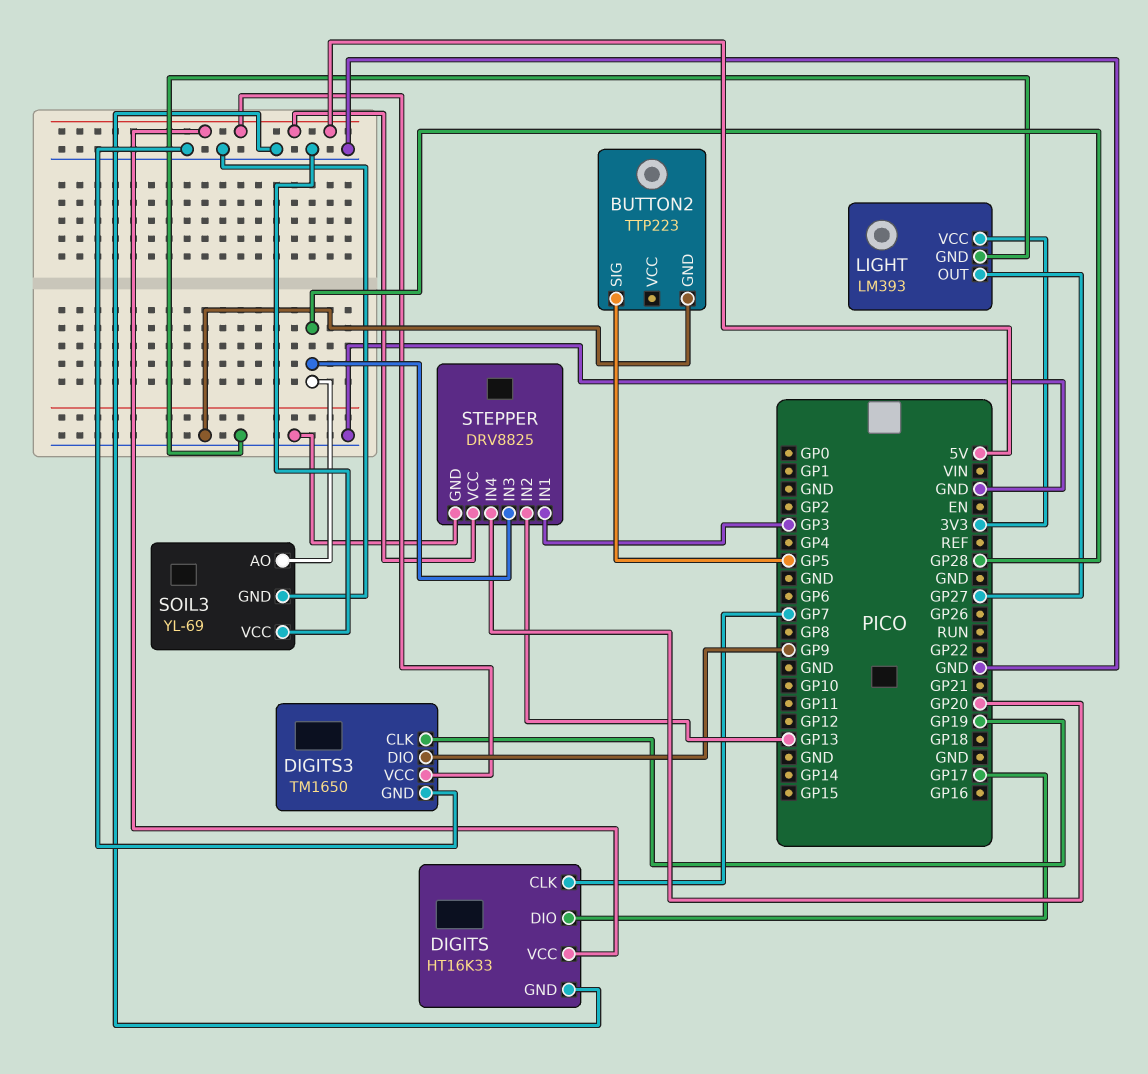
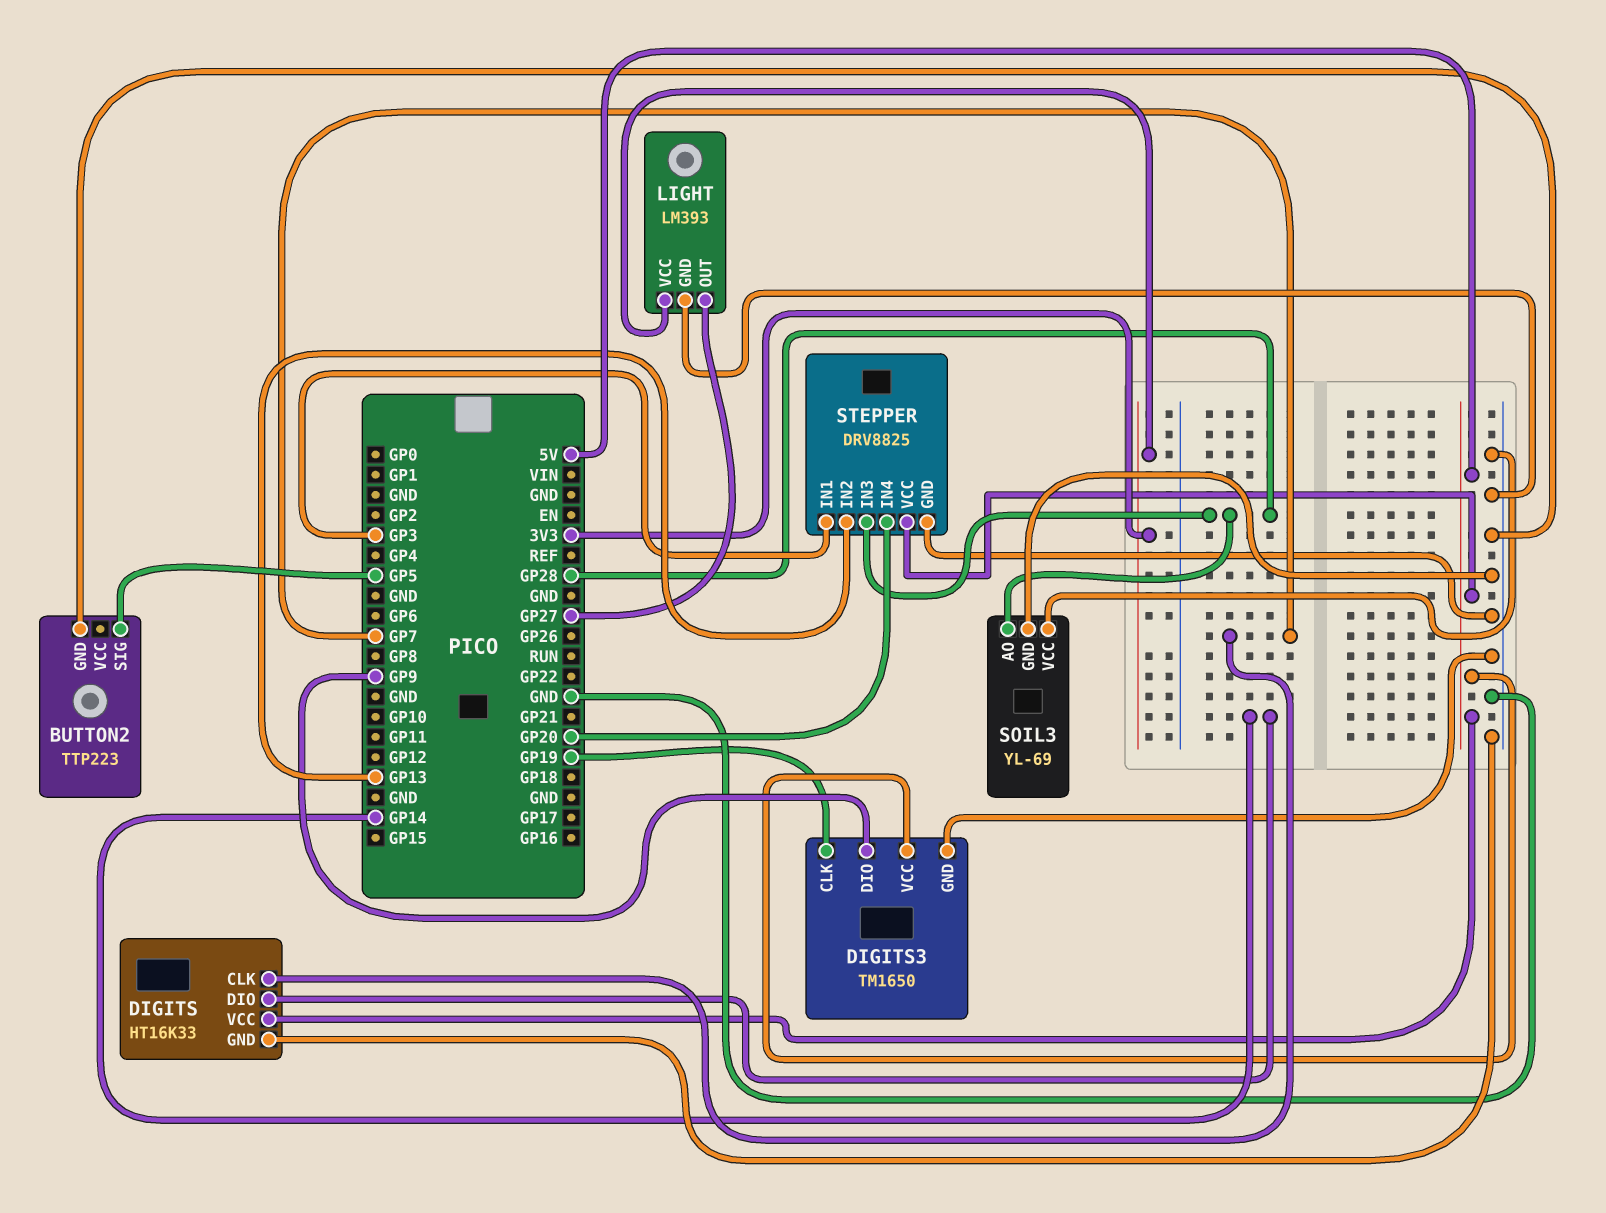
DIGITS pin DIO: GP17 -> GP14

